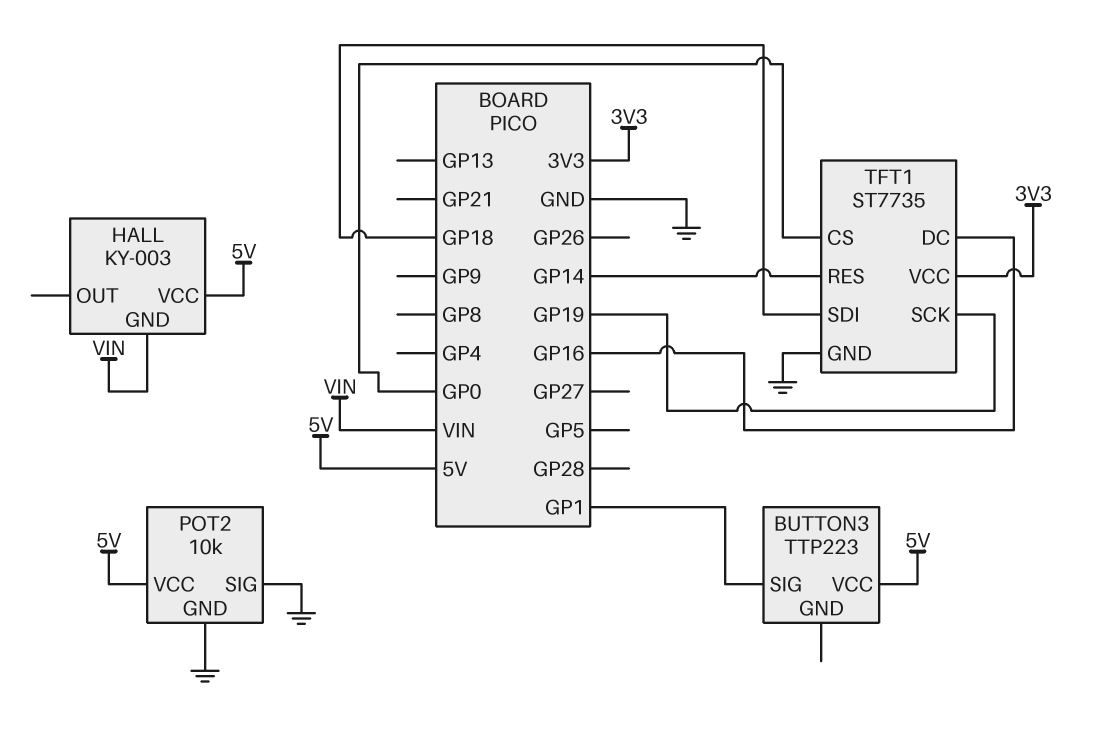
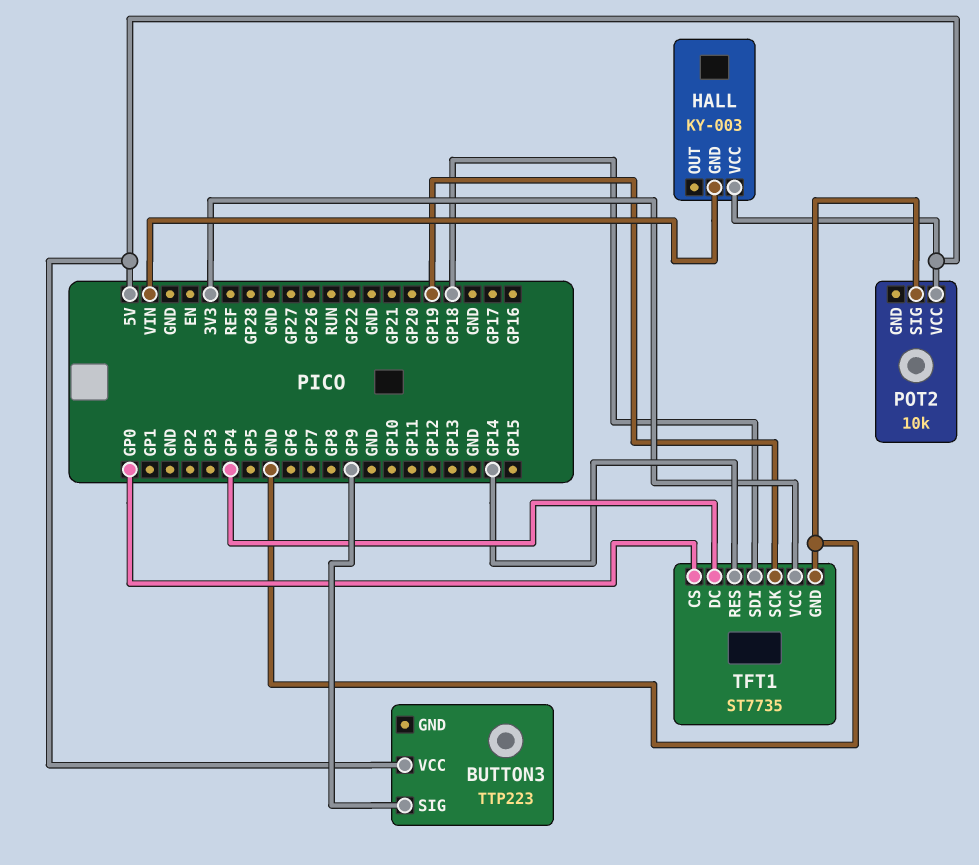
BUTTON3 pin SIG: GP1 -> GP9
POT2 pin GND: GND -> none
TFT1 pin DC: GP16 -> GP4

